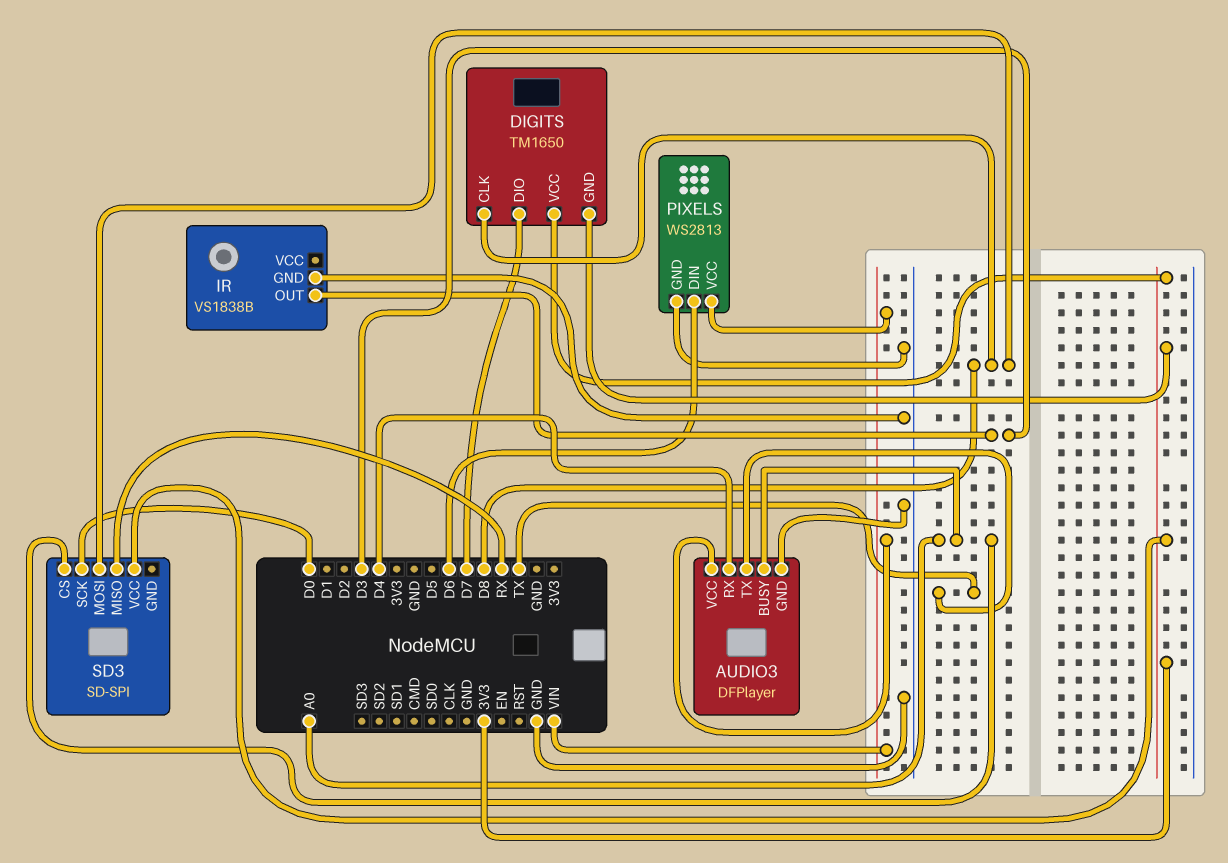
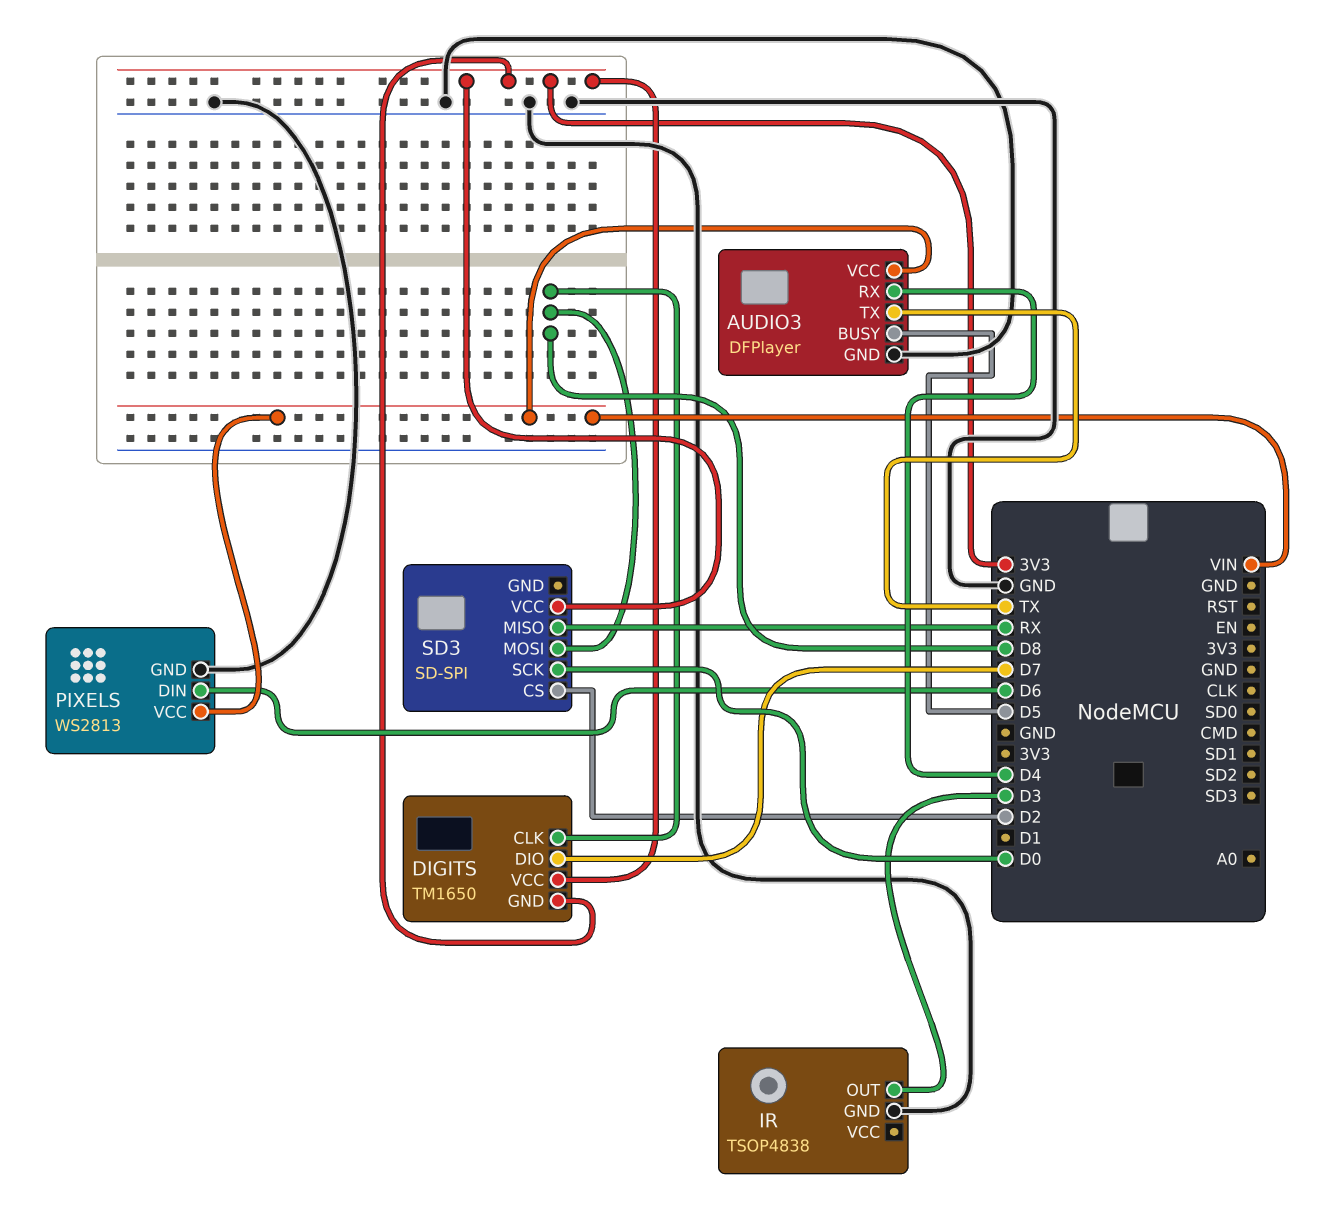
AUDIO3 pin BUSY: A0 -> D5
IR: VS1838B -> TSOP4838
SD3 pin CS: A0 -> D2

